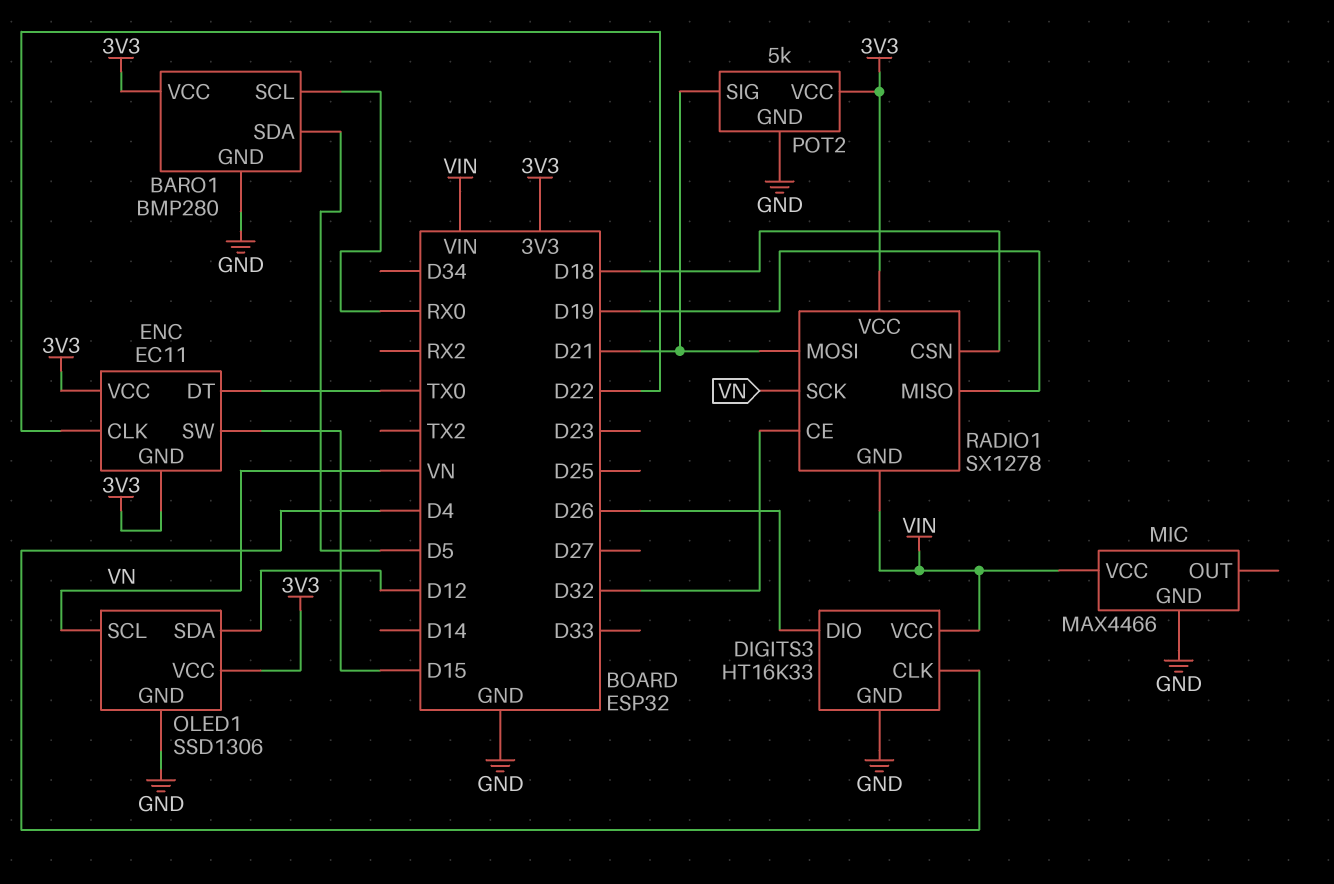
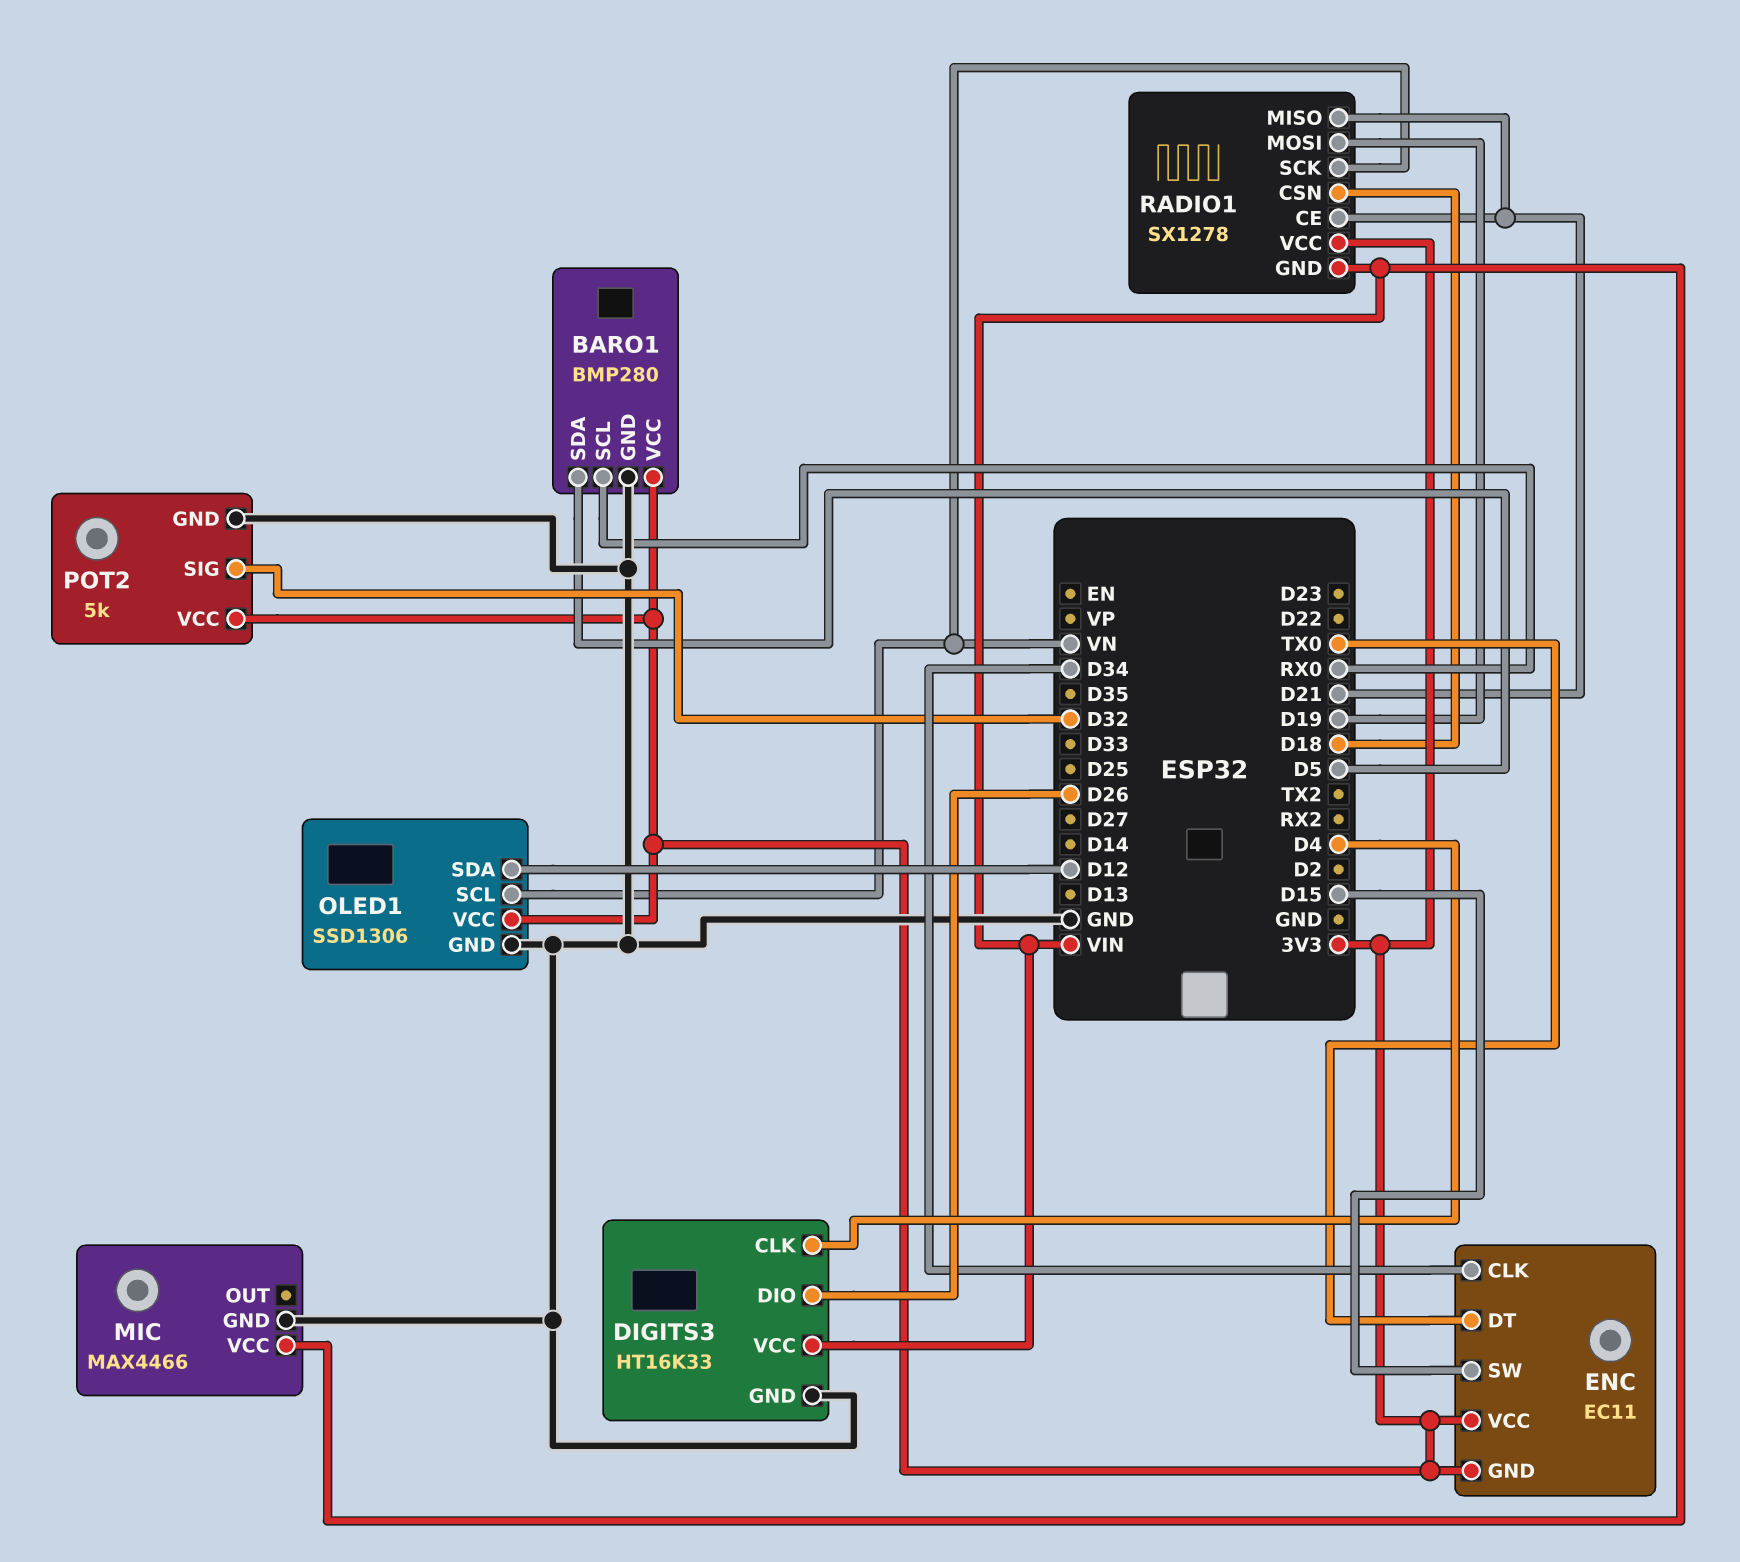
ENC pin CLK: D22 -> D34
POT2 pin SIG: D21 -> D32
RADIO1 pin CE: D32 -> D21
RADIO1 pin MISO: D19 -> D21
RADIO1 pin MOSI: D21 -> D19

